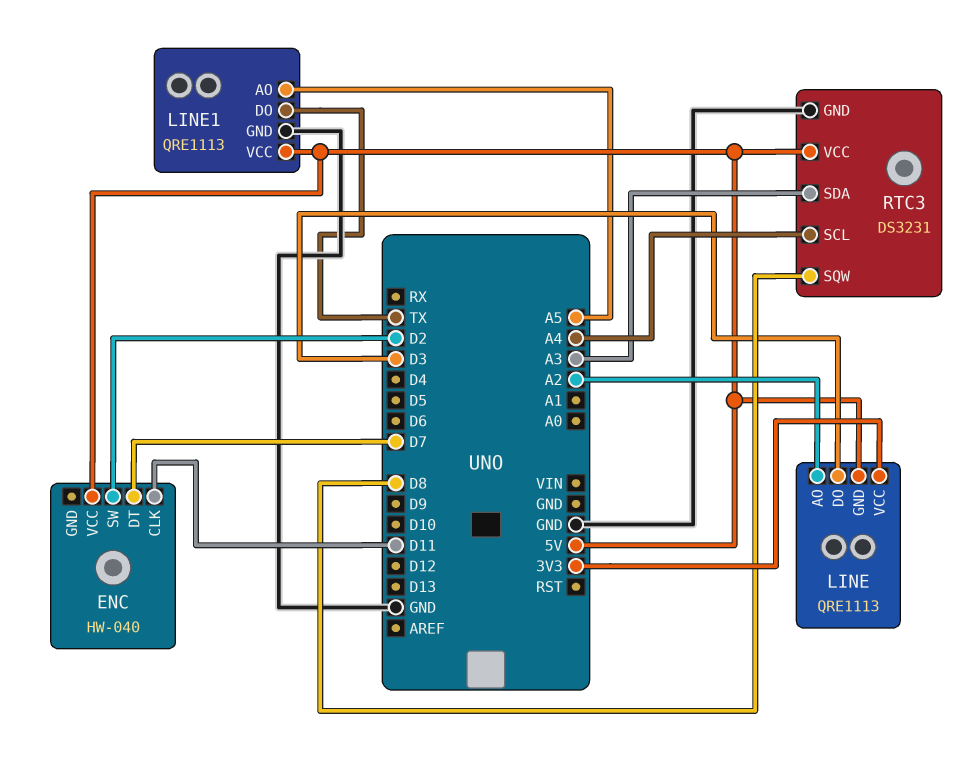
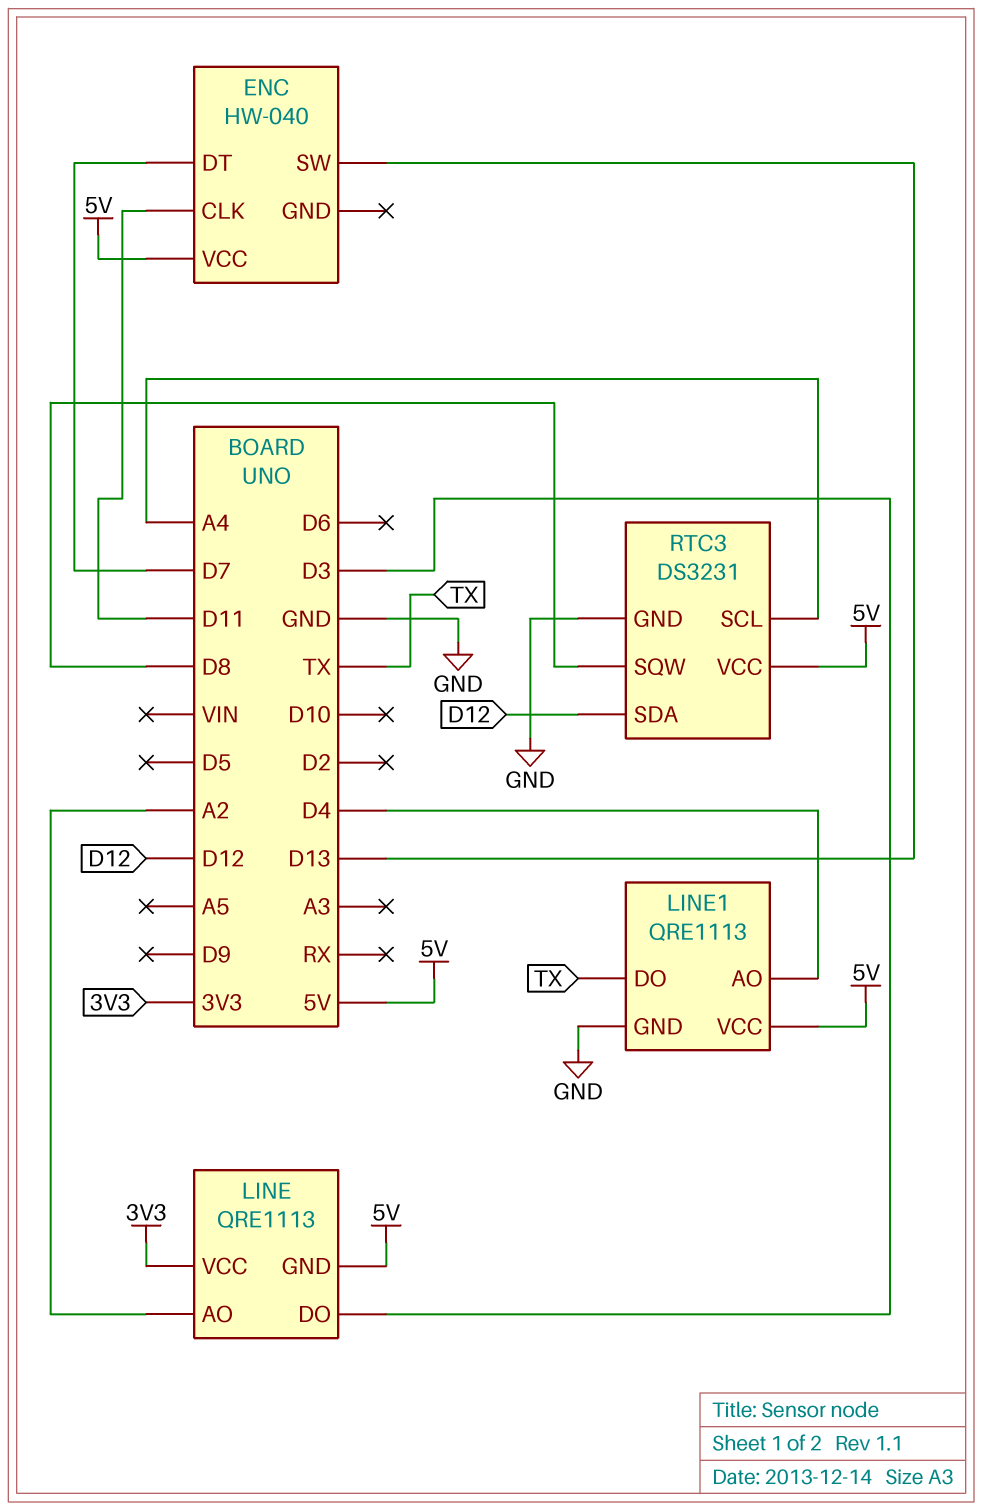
ENC pin SW: D2 -> D13
LINE1 pin AO: A5 -> D4
RTC3 pin SDA: A3 -> D12

